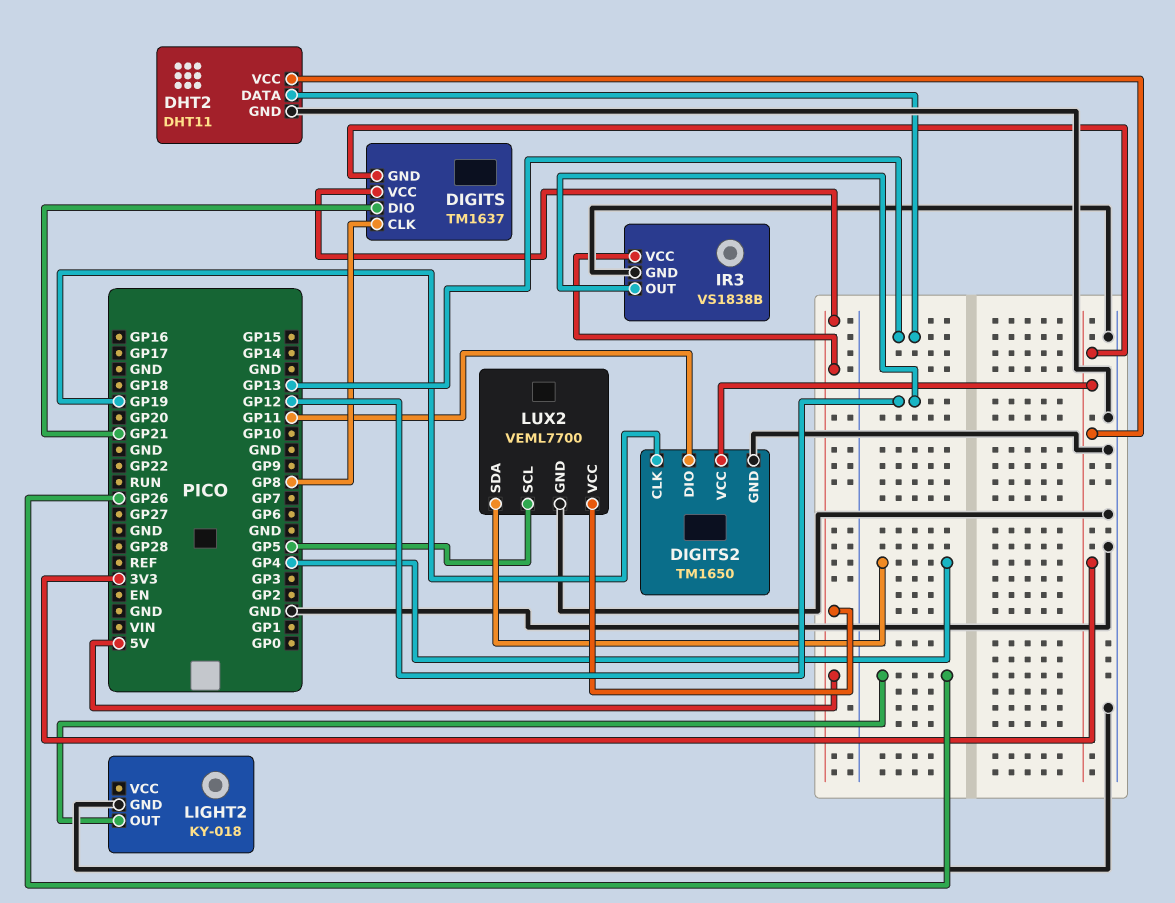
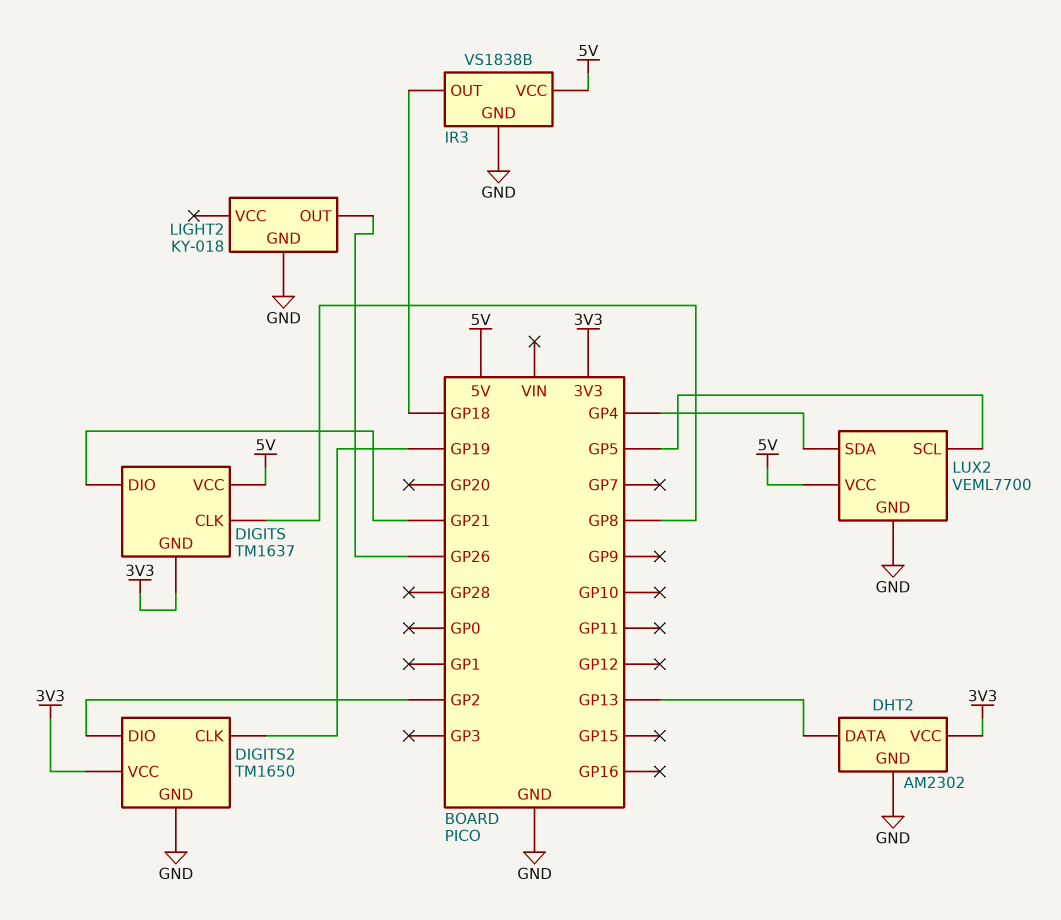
DHT2: DHT11 -> AM2302
DIGITS2 pin DIO: GP11 -> GP2
IR3 pin OUT: GP12 -> GP18

